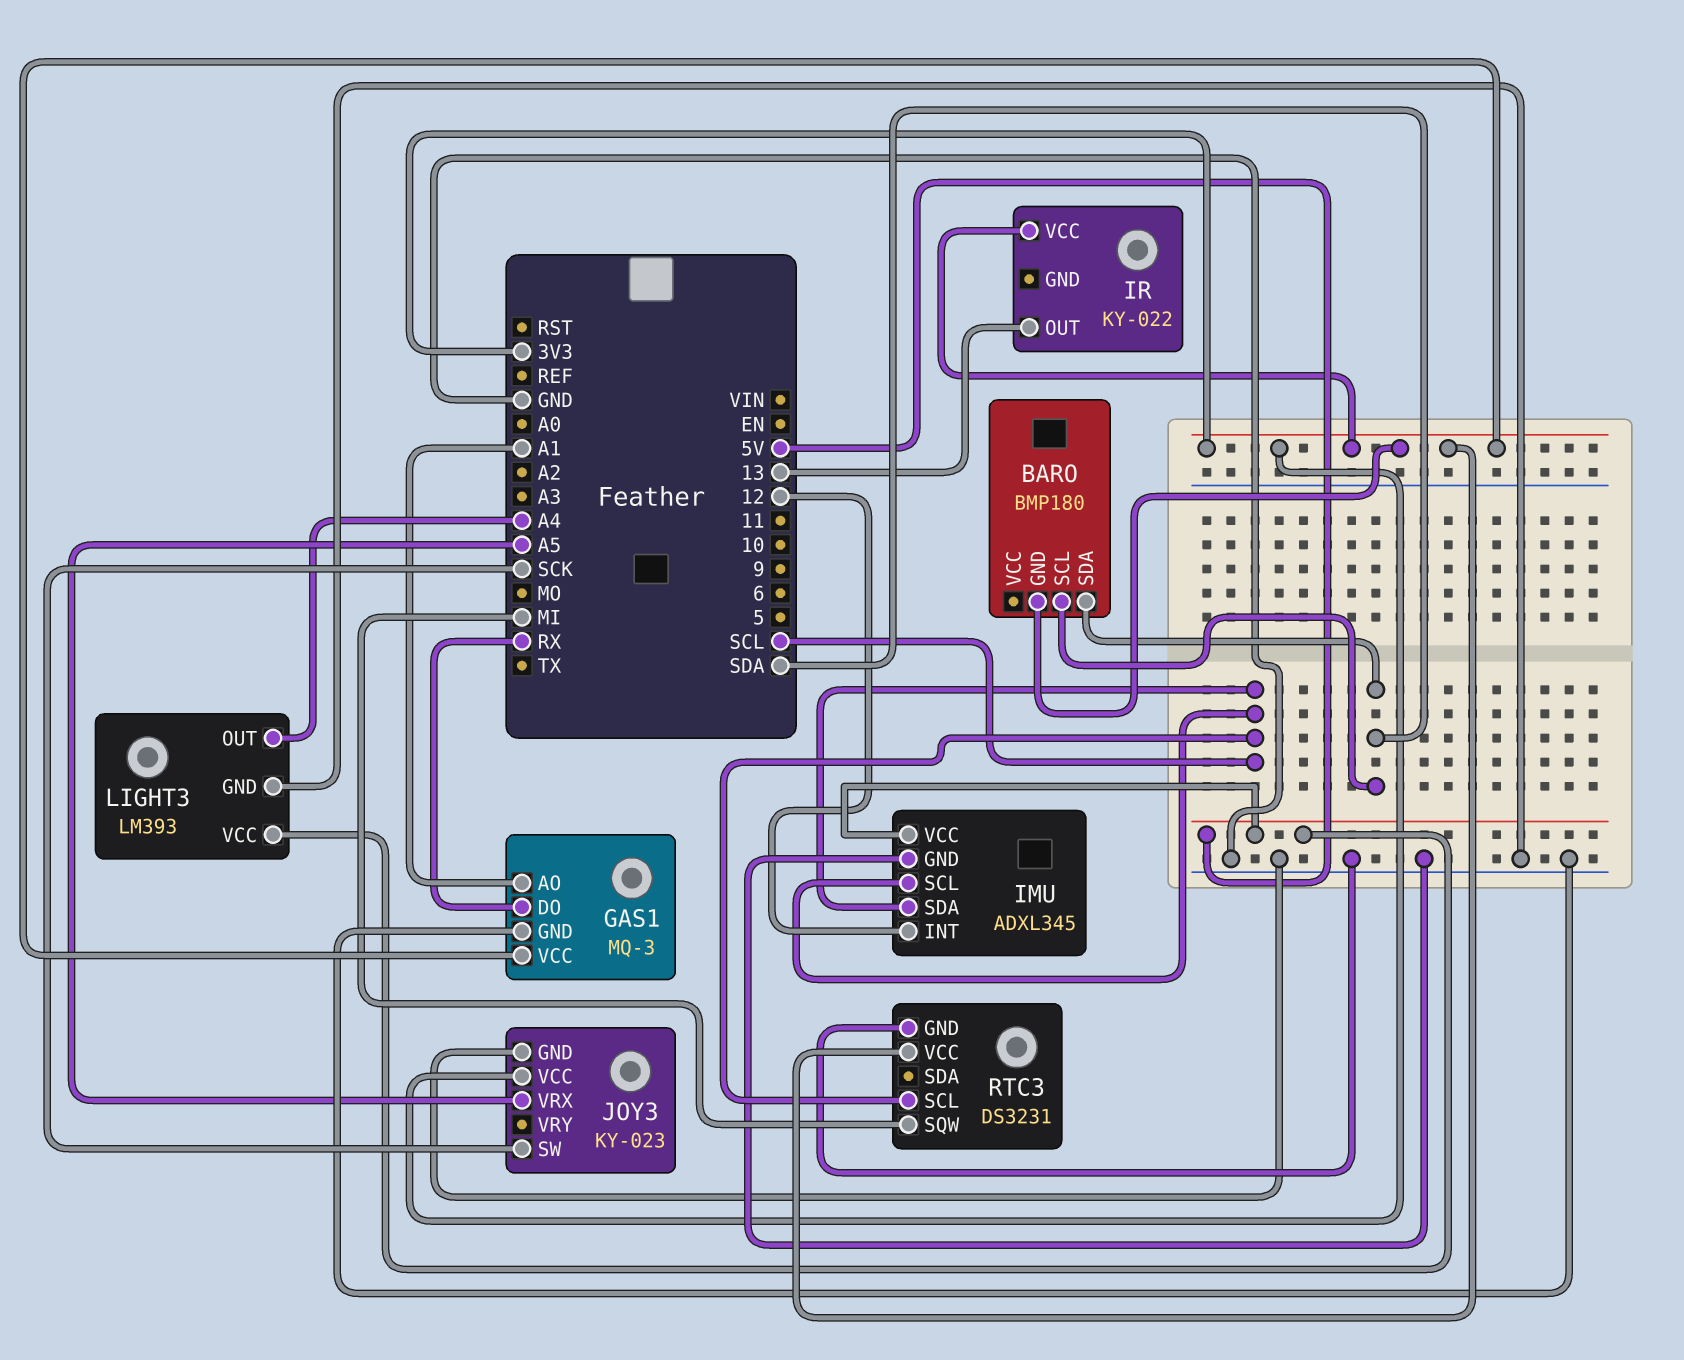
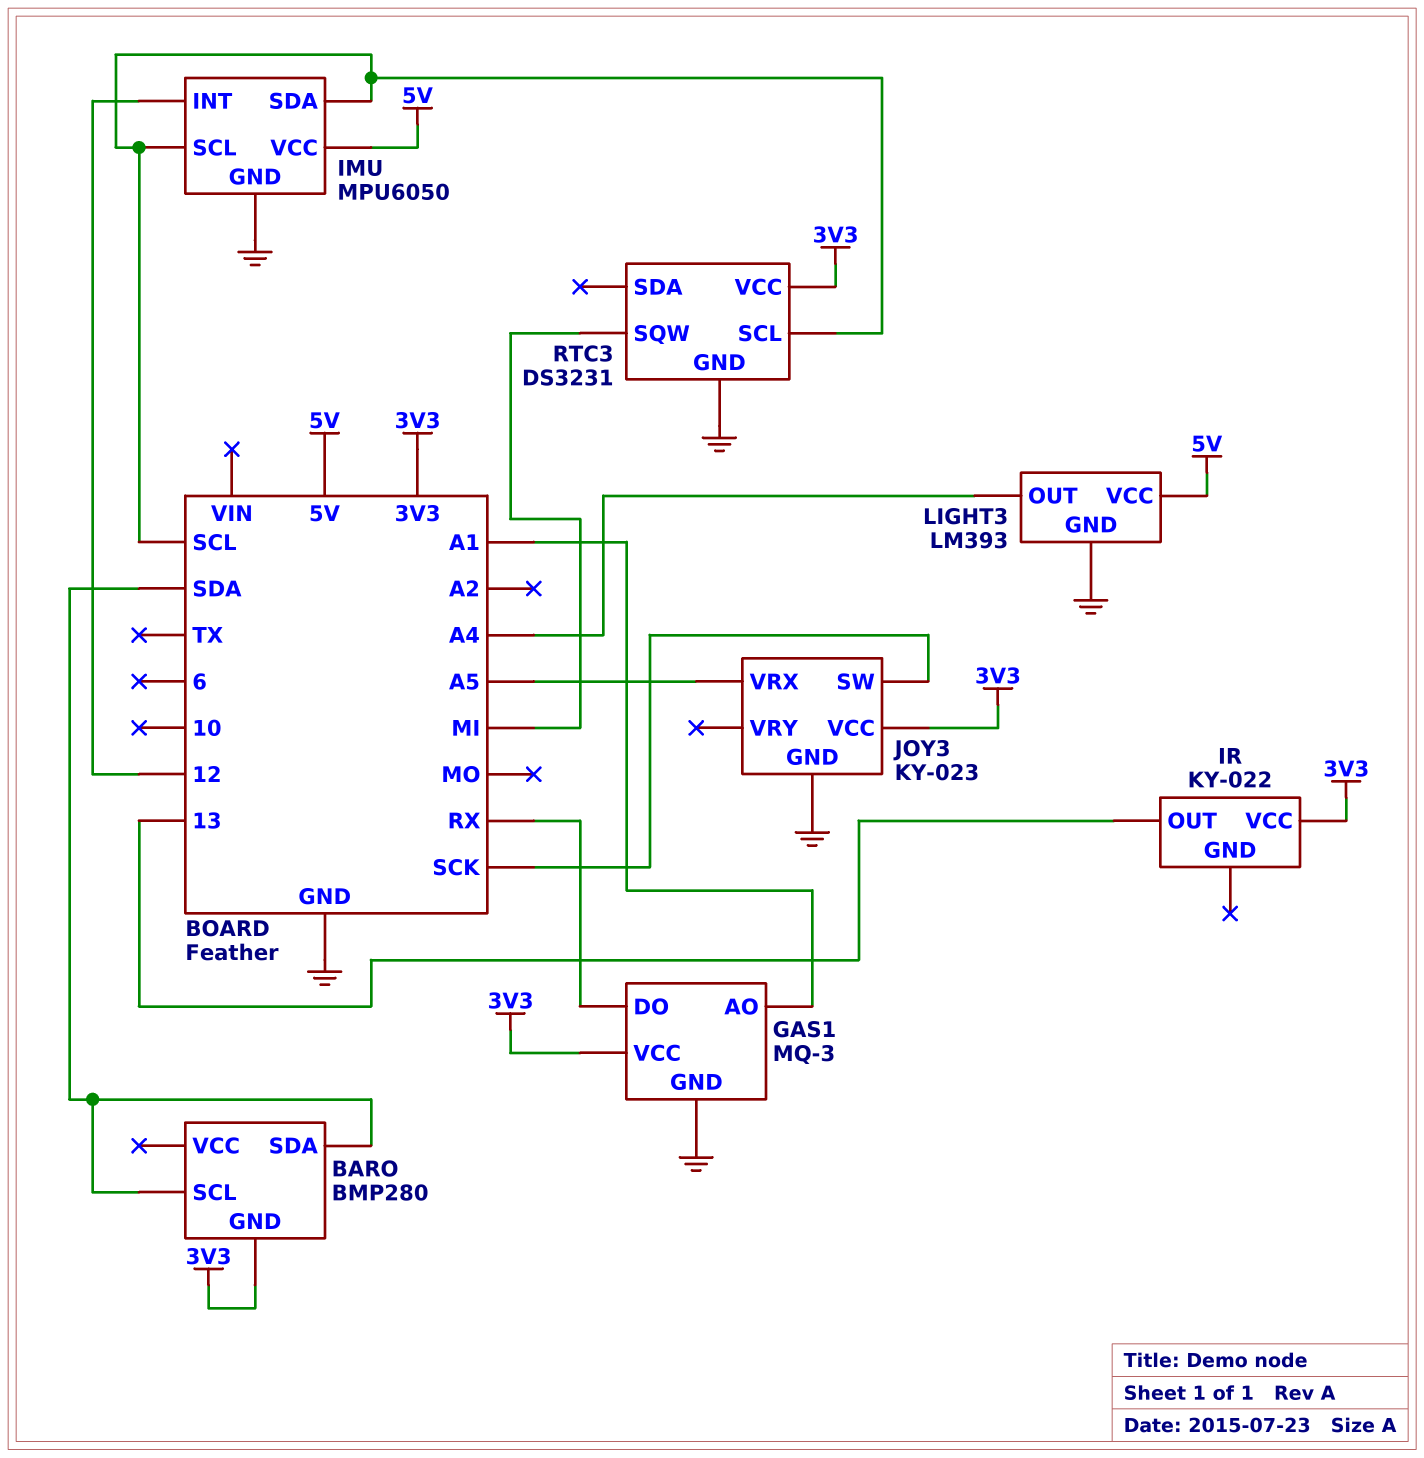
BARO: BMP180 -> BMP280
IMU: ADXL345 -> MPU6050

